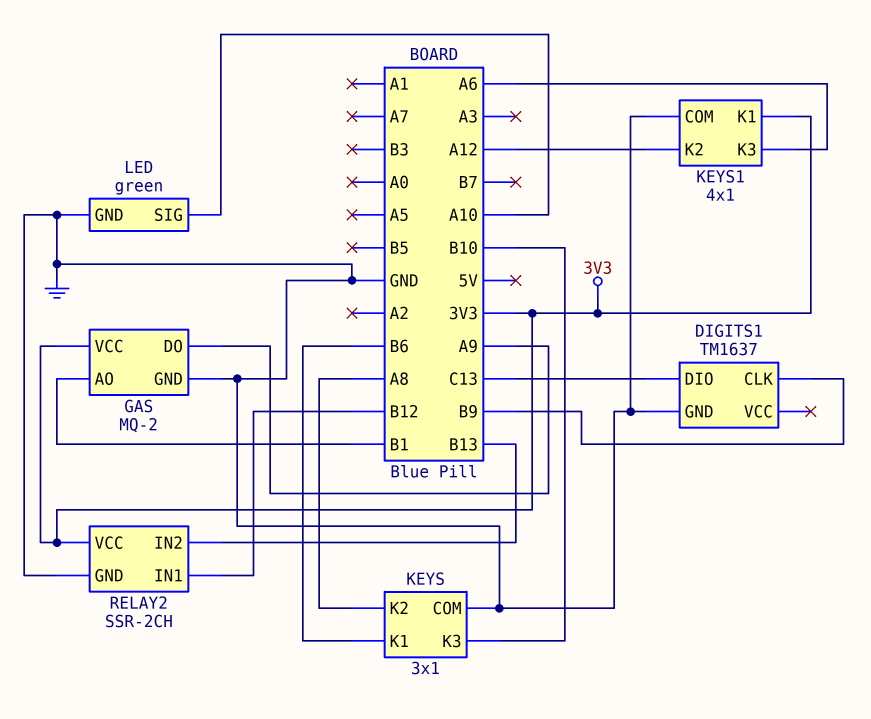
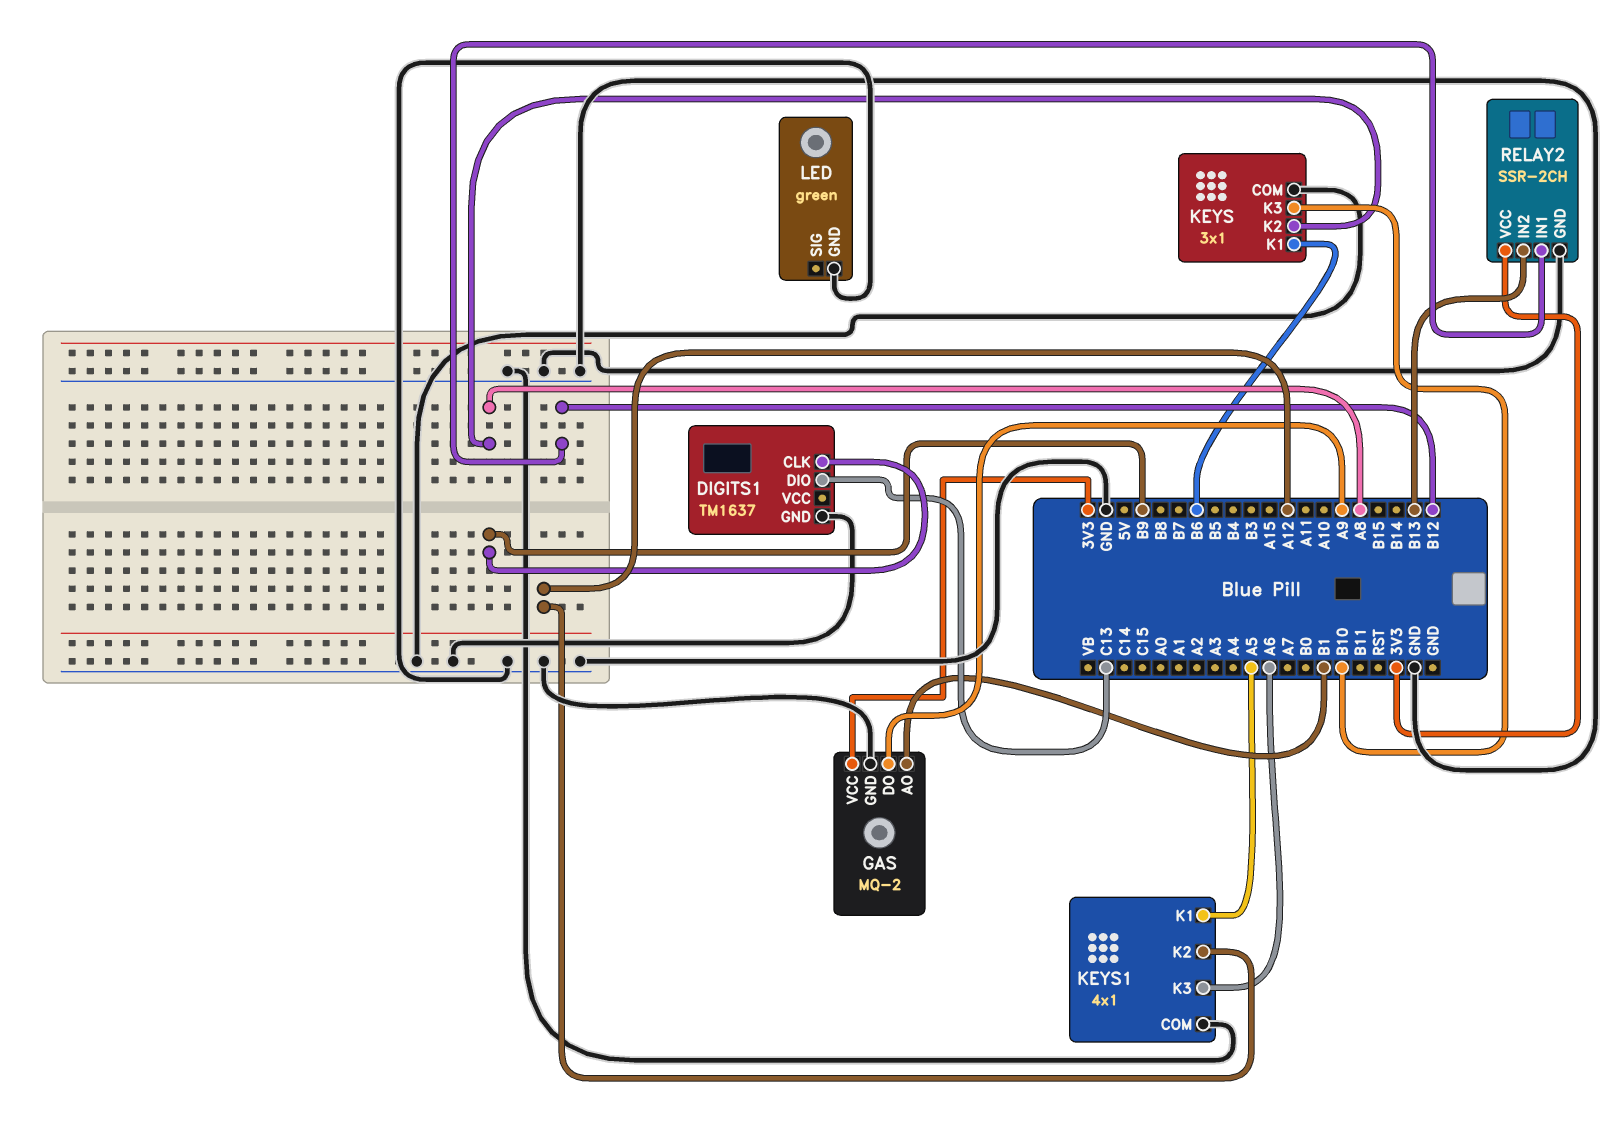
KEYS1 pin K1: 3V3 -> A5
LED pin SIG: A10 -> none

